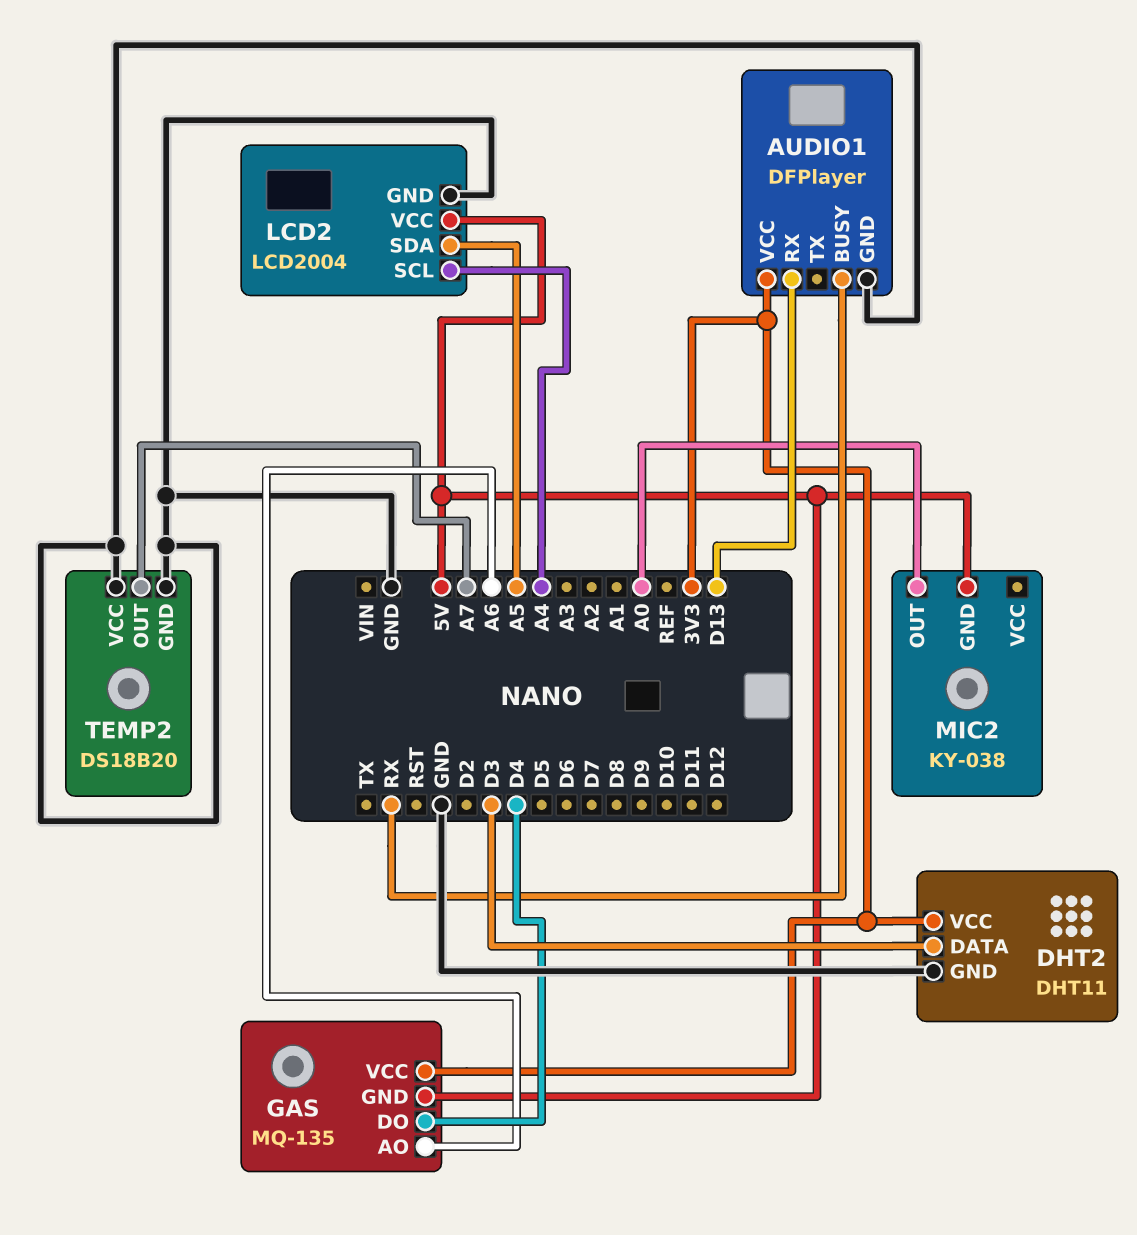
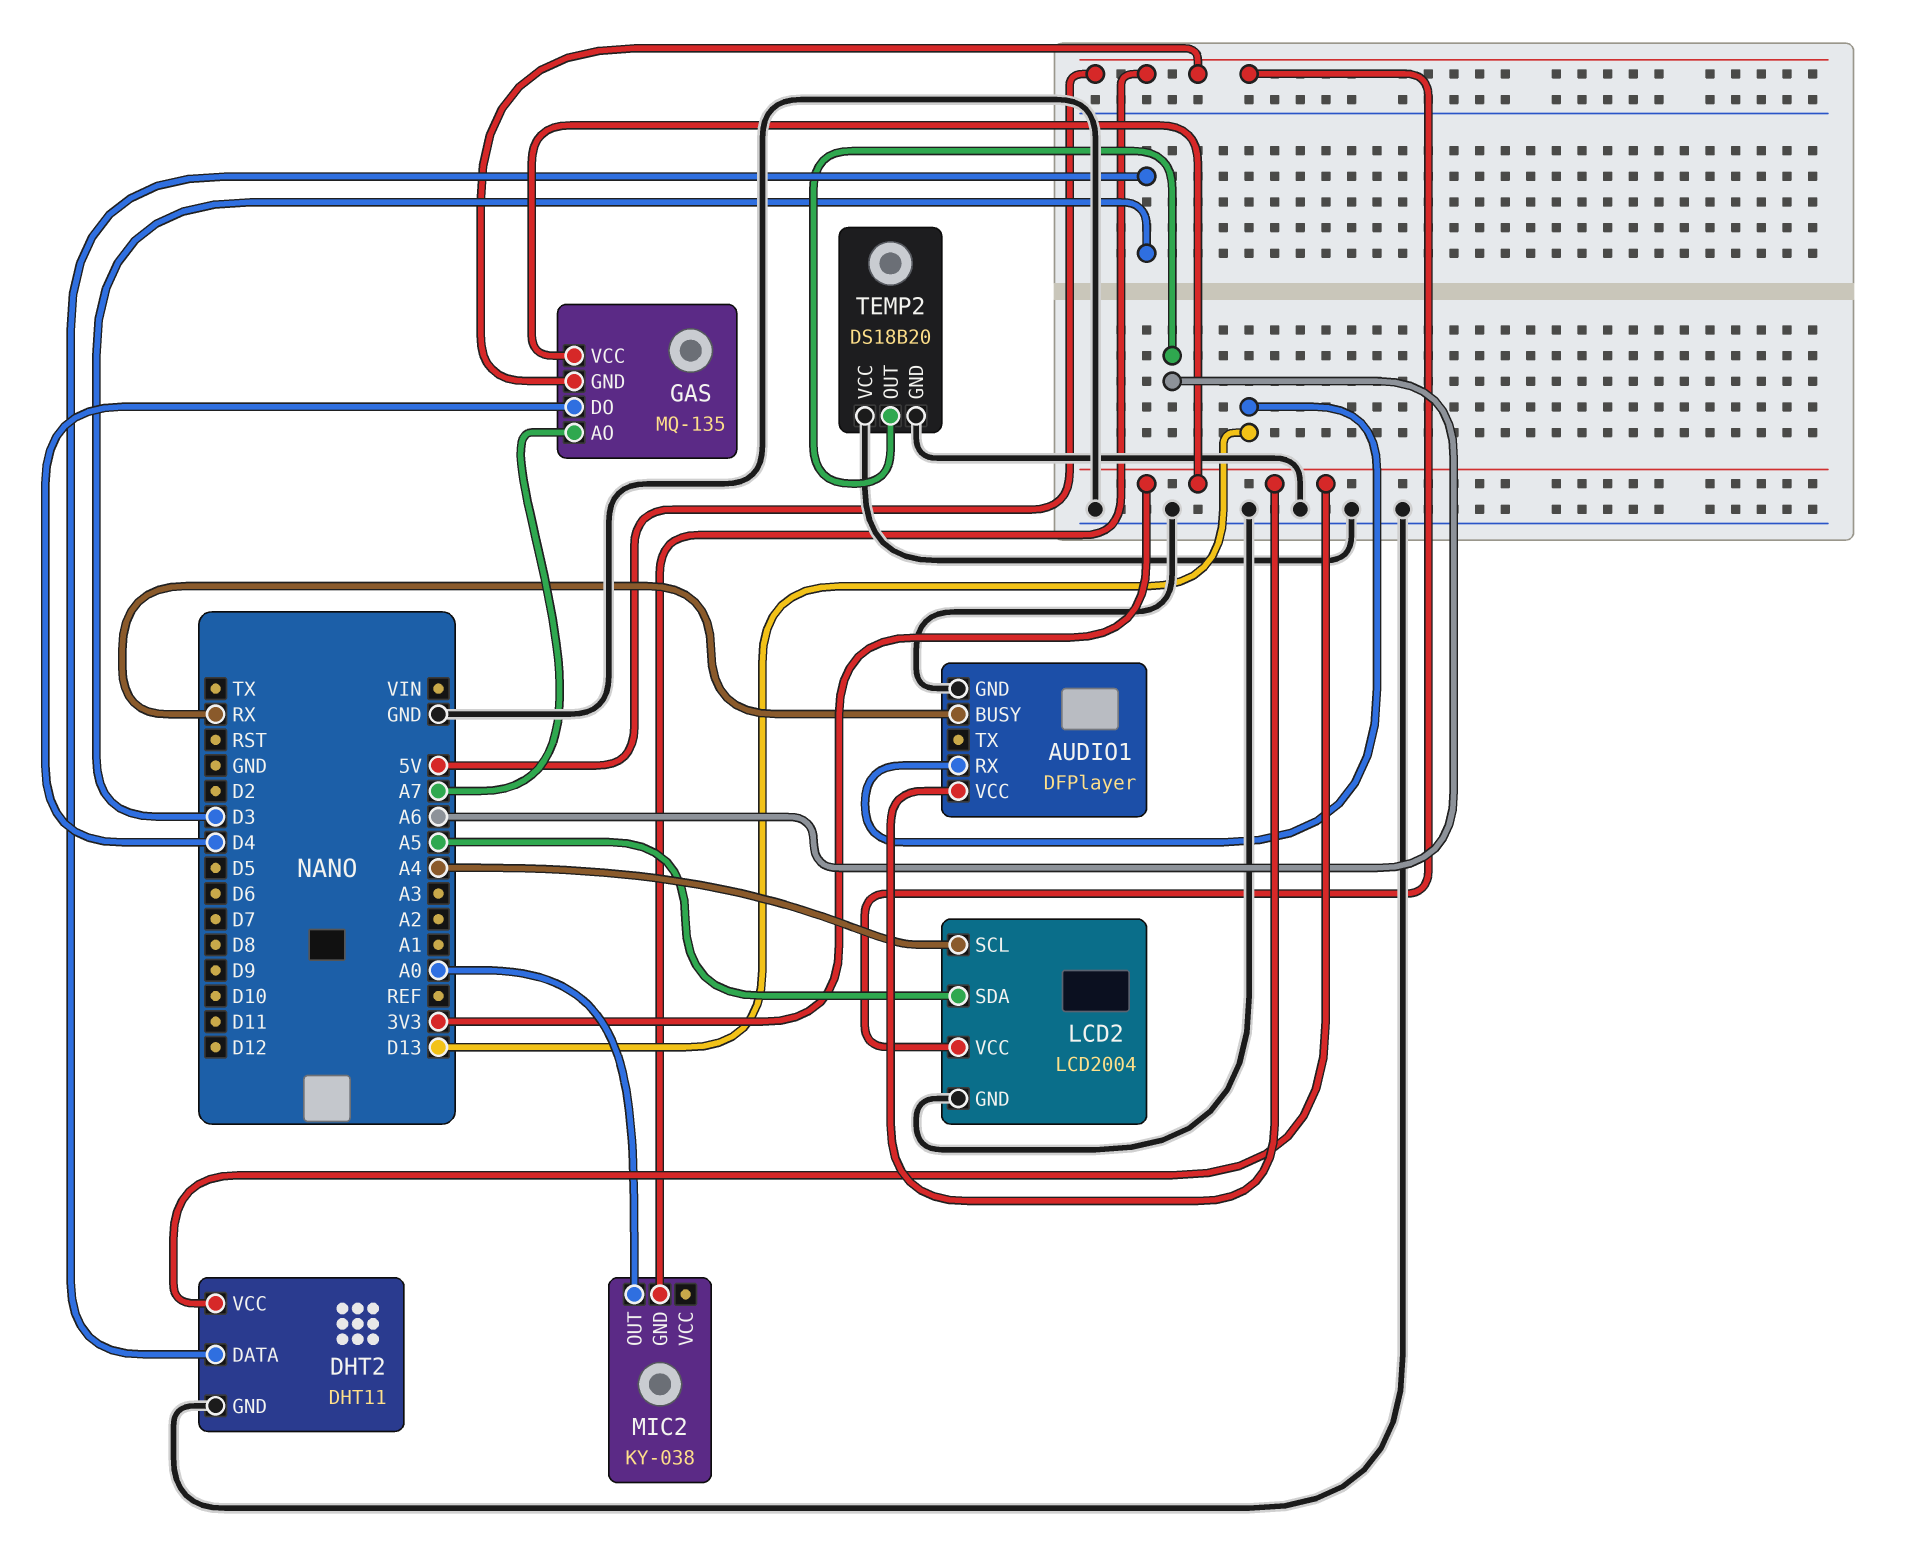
GAS pin AO: A6 -> A7
TEMP2 pin OUT: A7 -> A6

